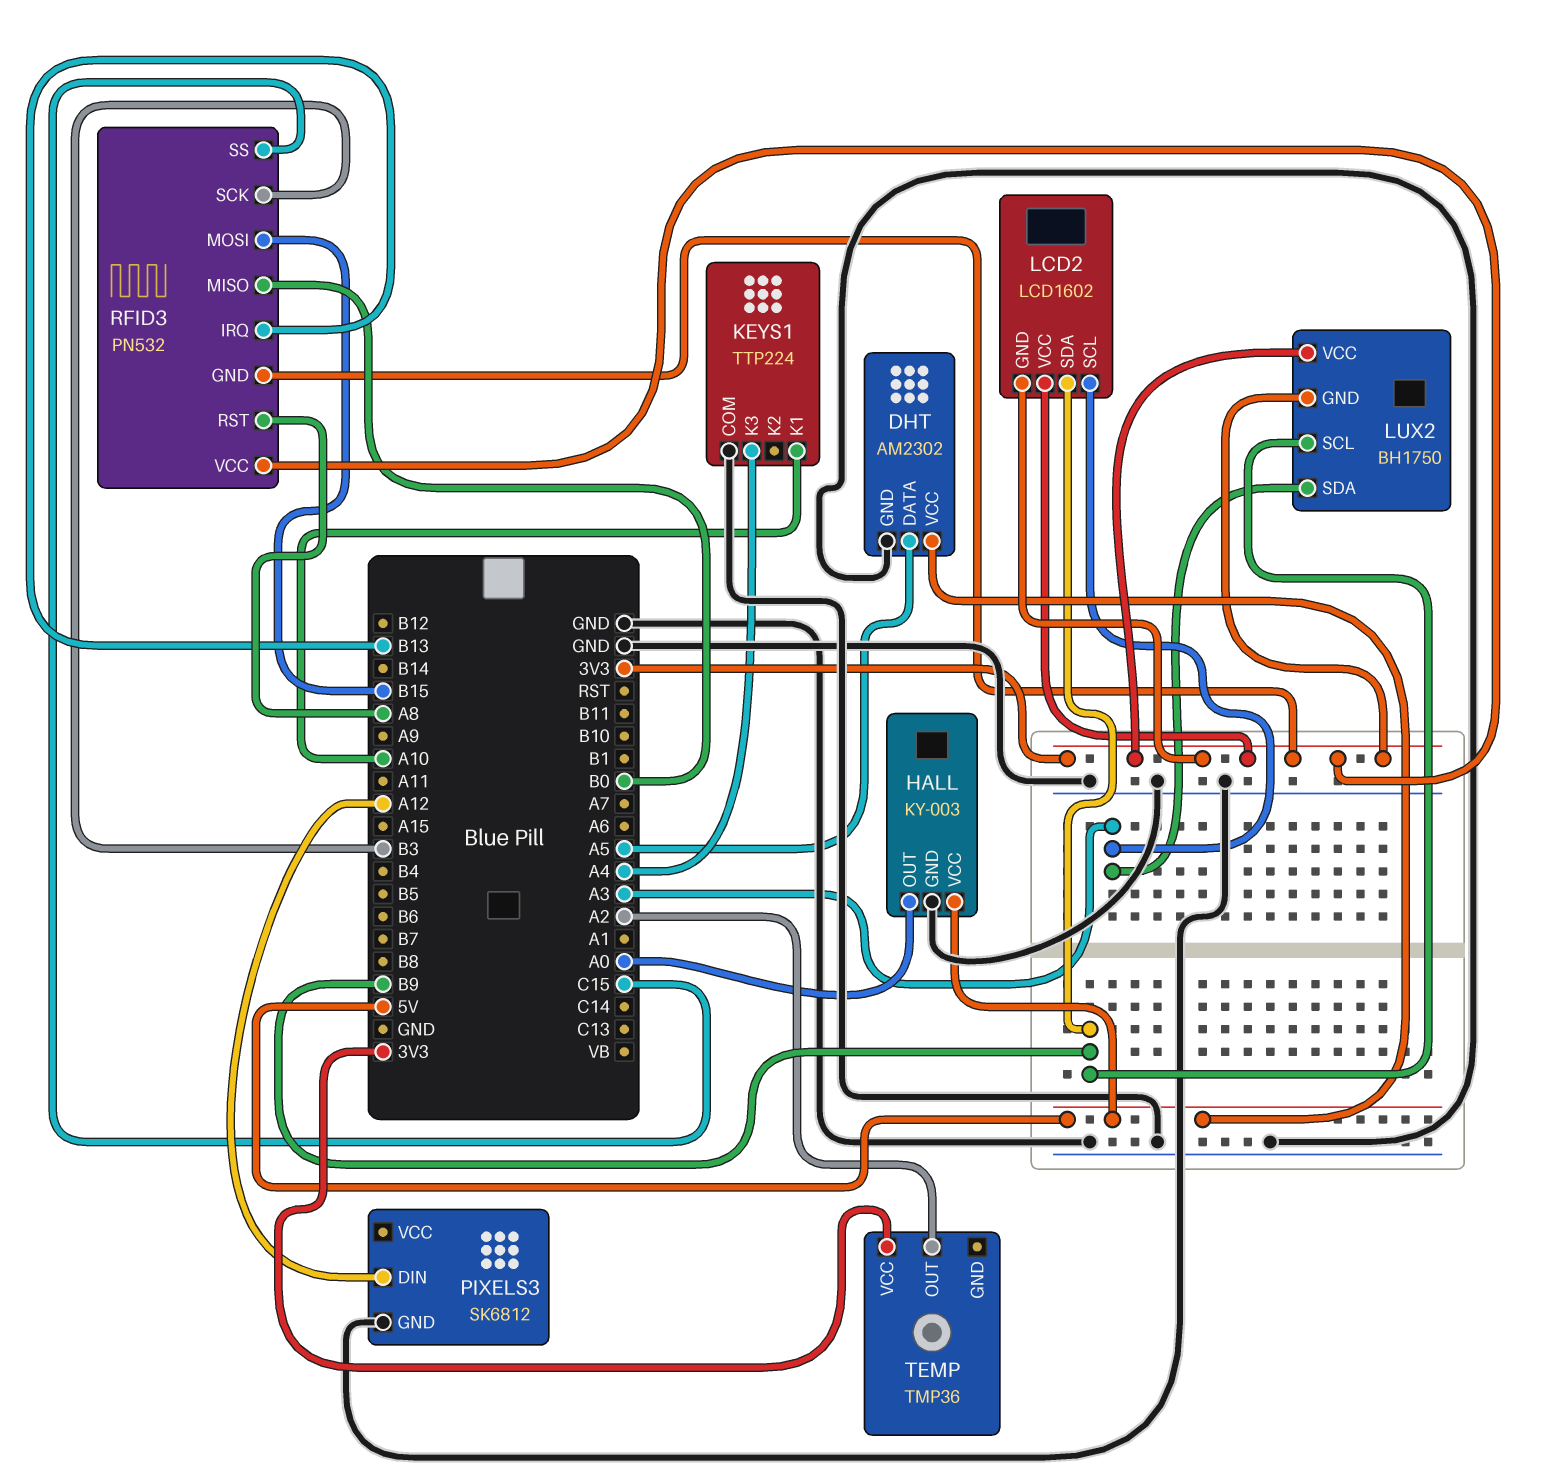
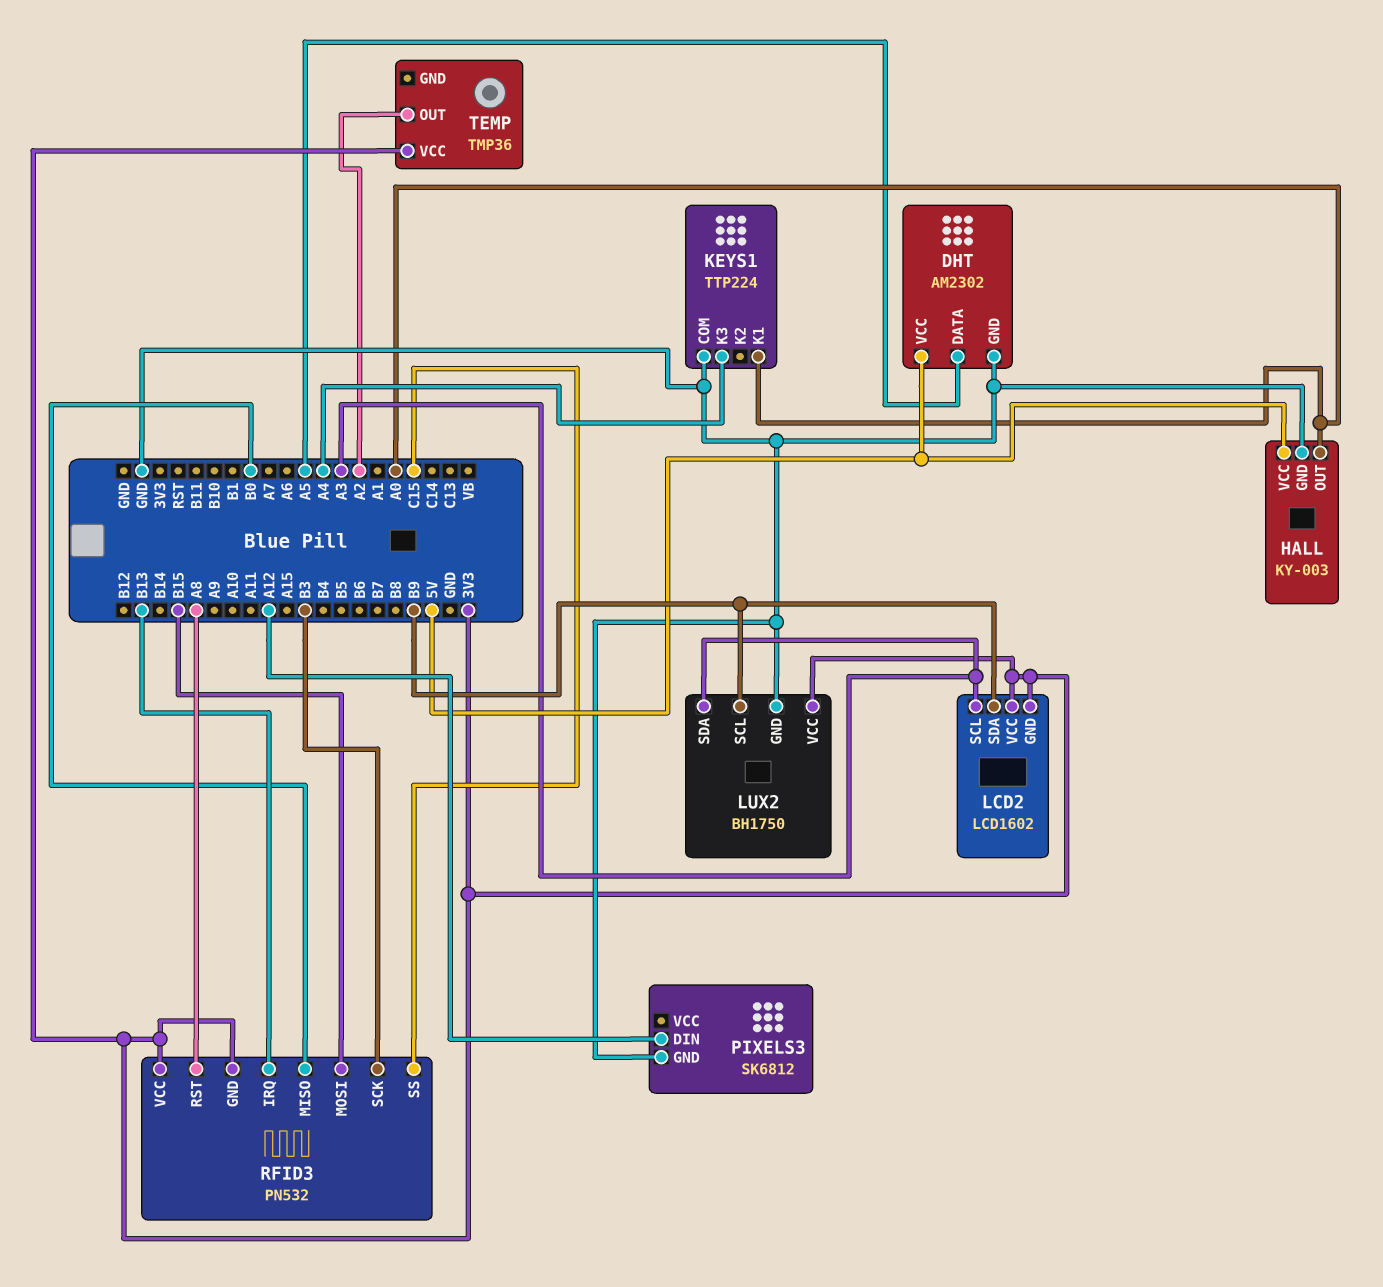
KEYS1 pin K1: A10 -> A0
LUX2 pin GND: 3V3 -> GND

